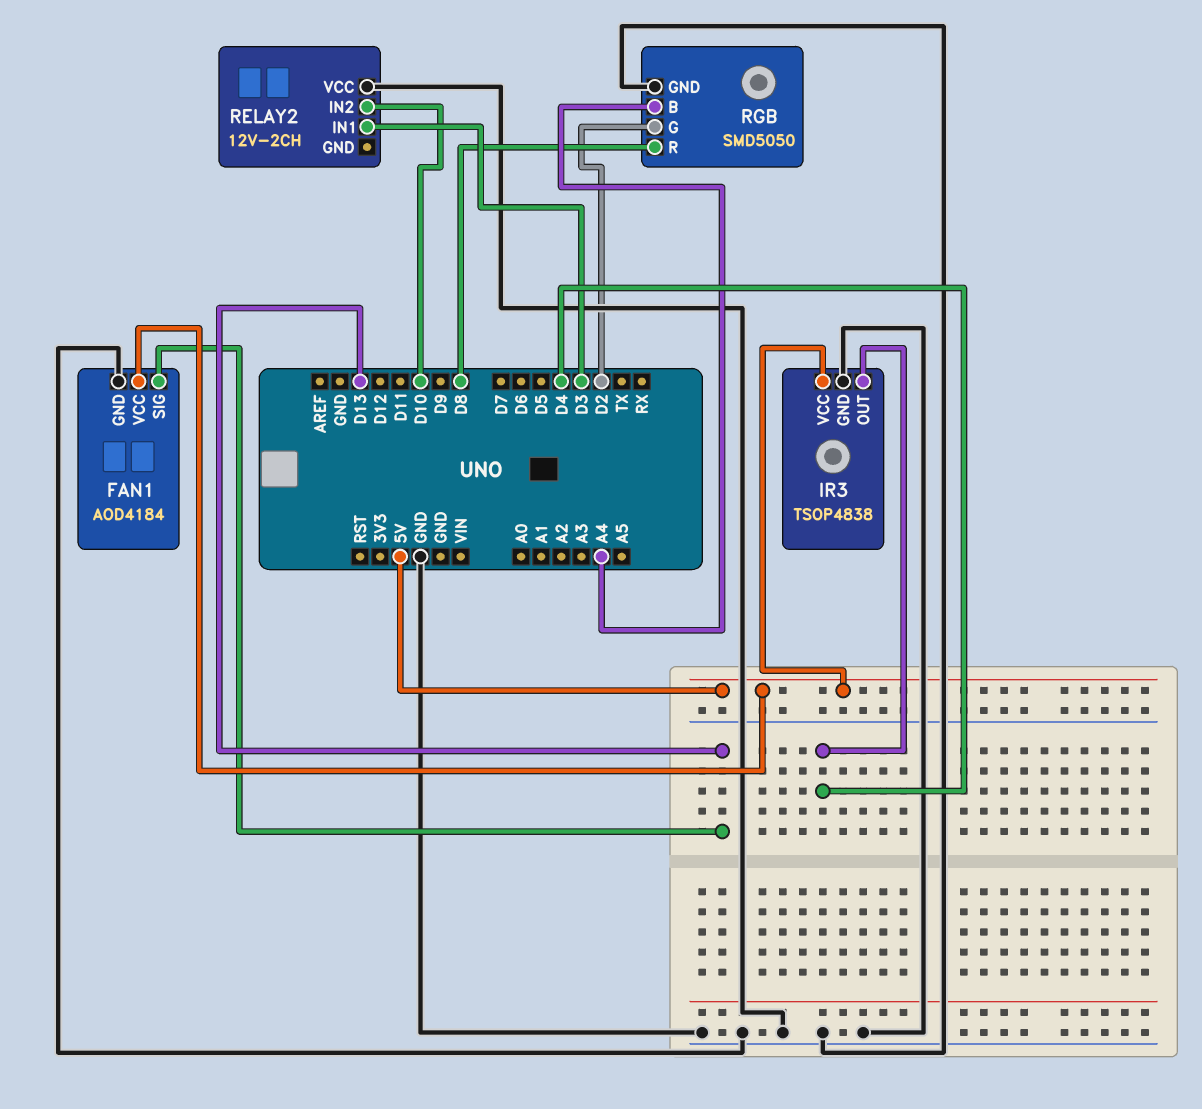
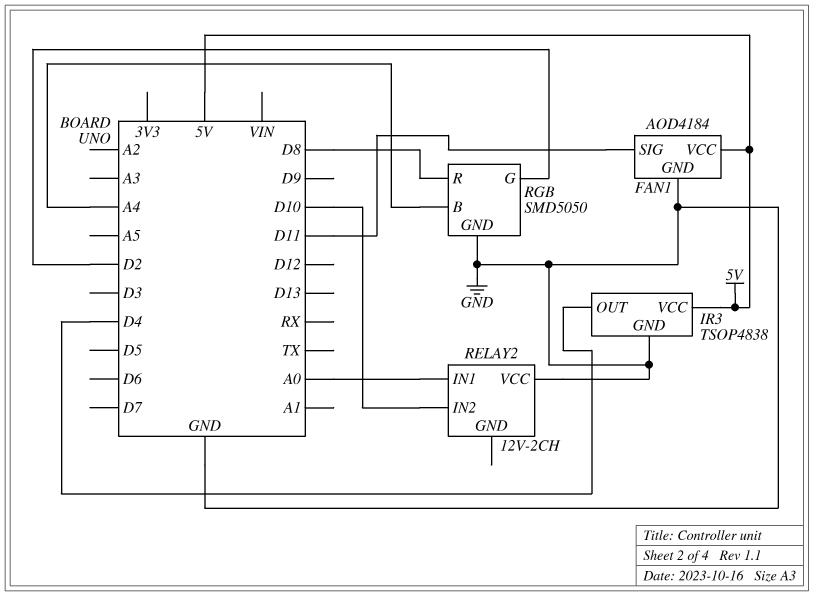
FAN1 pin SIG: D13 -> D11
RELAY2 pin IN1: D3 -> A0

